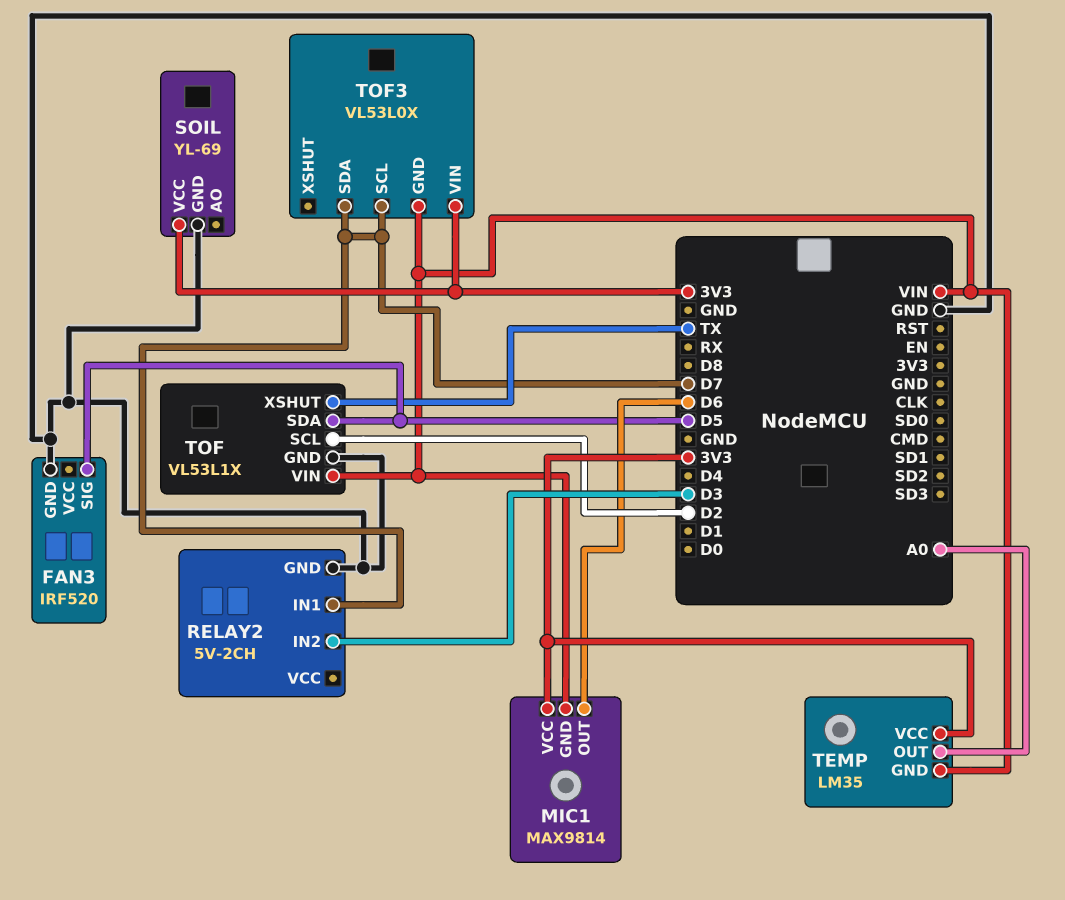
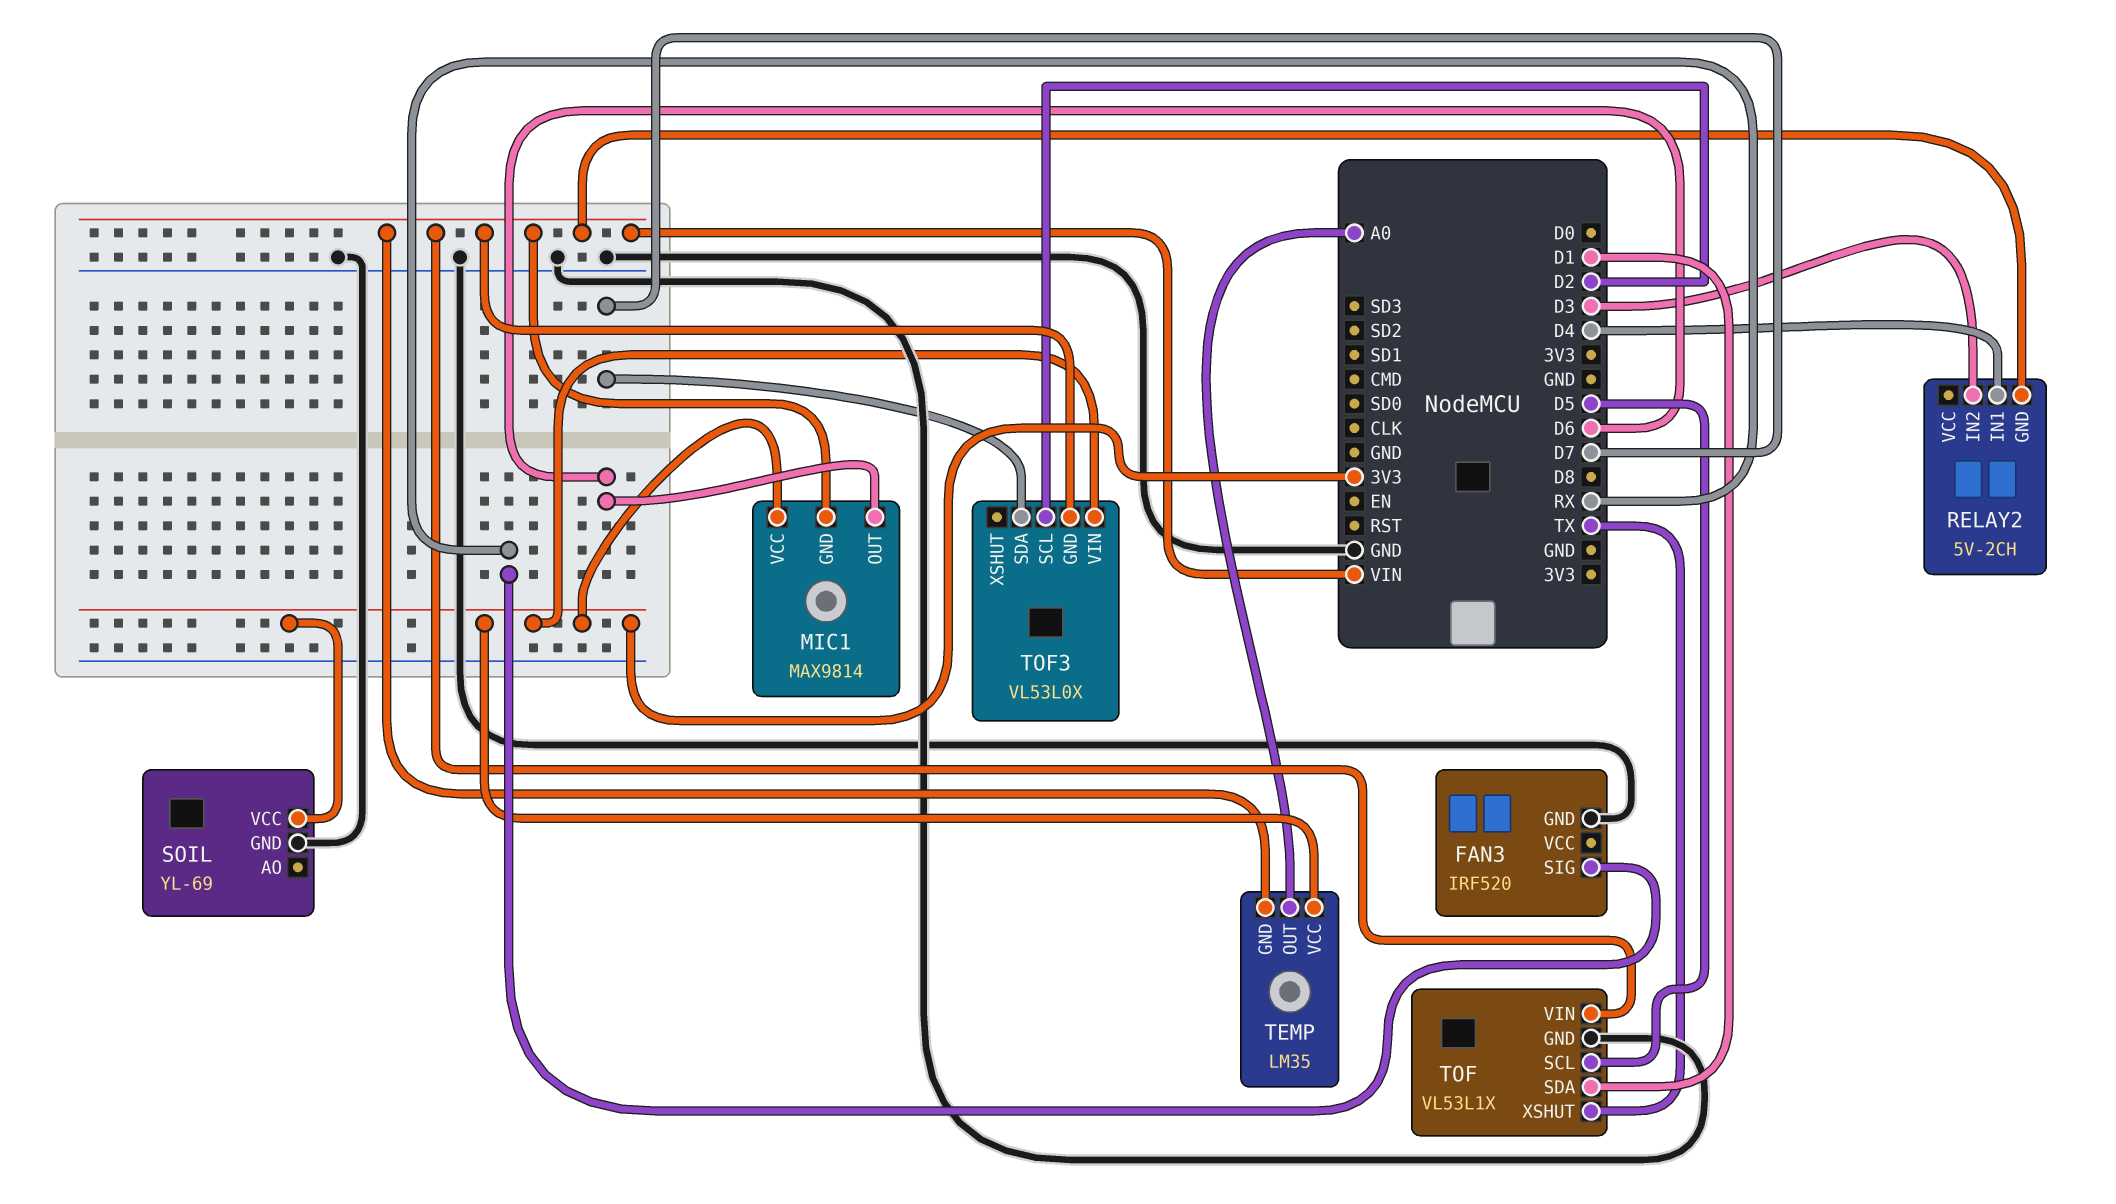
FAN3 pin SIG: D5 -> RX
RELAY2 pin GND: GND -> VIN
RELAY2 pin IN1: D7 -> D4
TOF pin SCL: D2 -> D5
TOF pin SDA: D5 -> D1
TOF3 pin SCL: D7 -> D2

